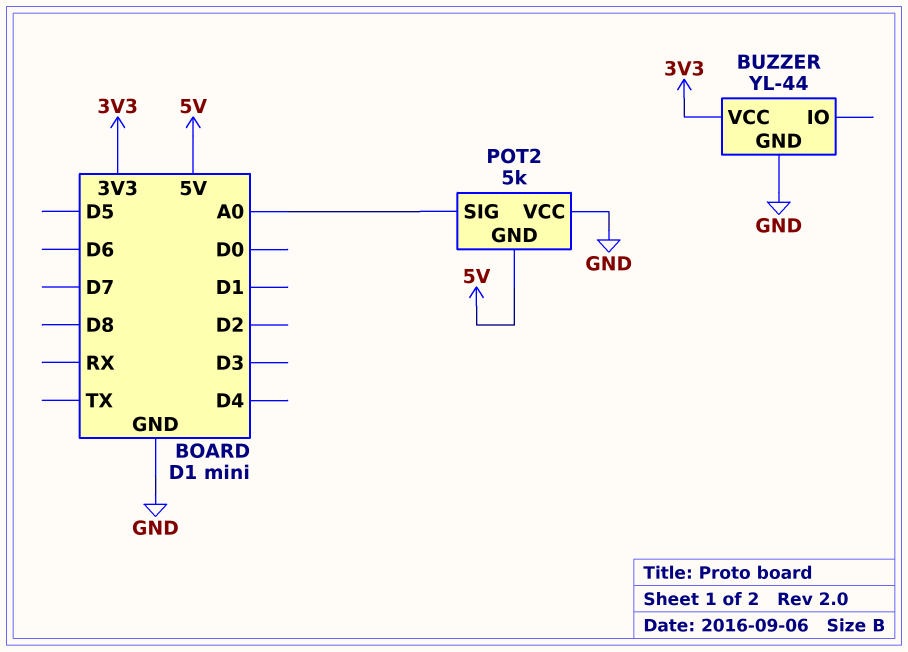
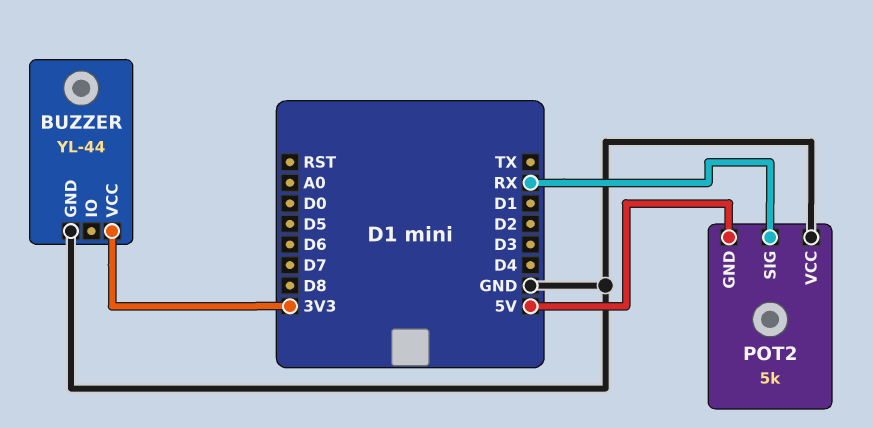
POT2 pin SIG: A0 -> RX

